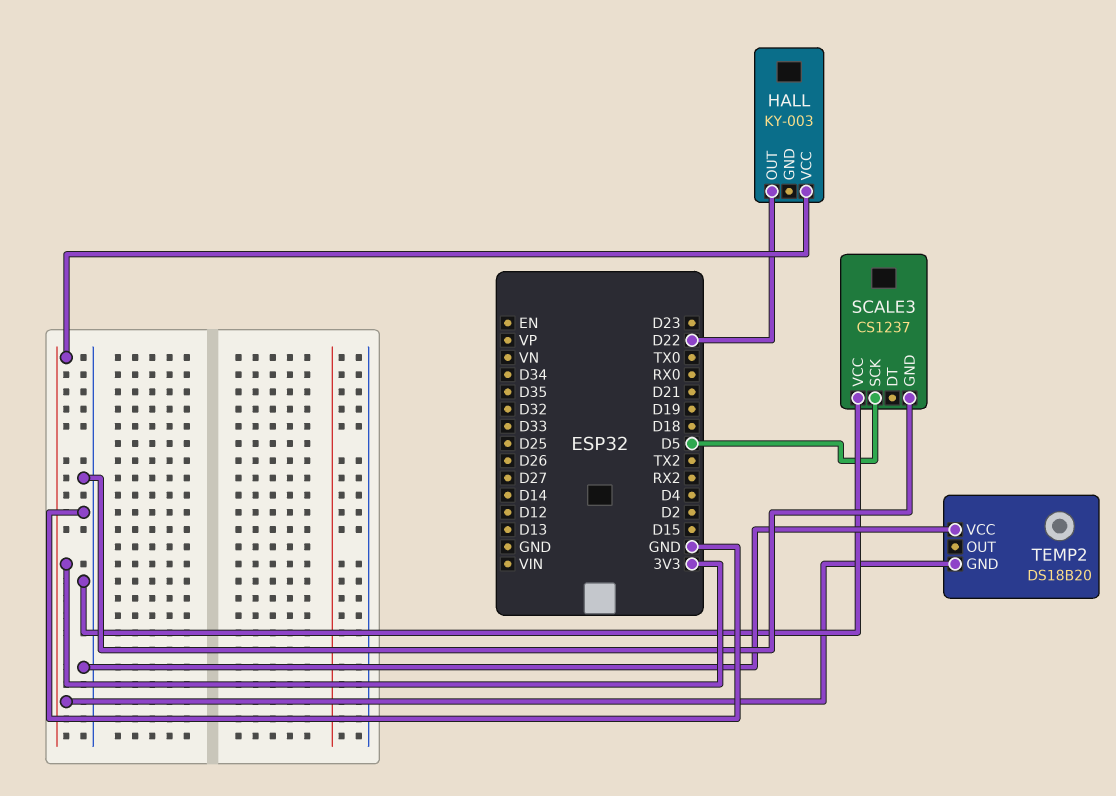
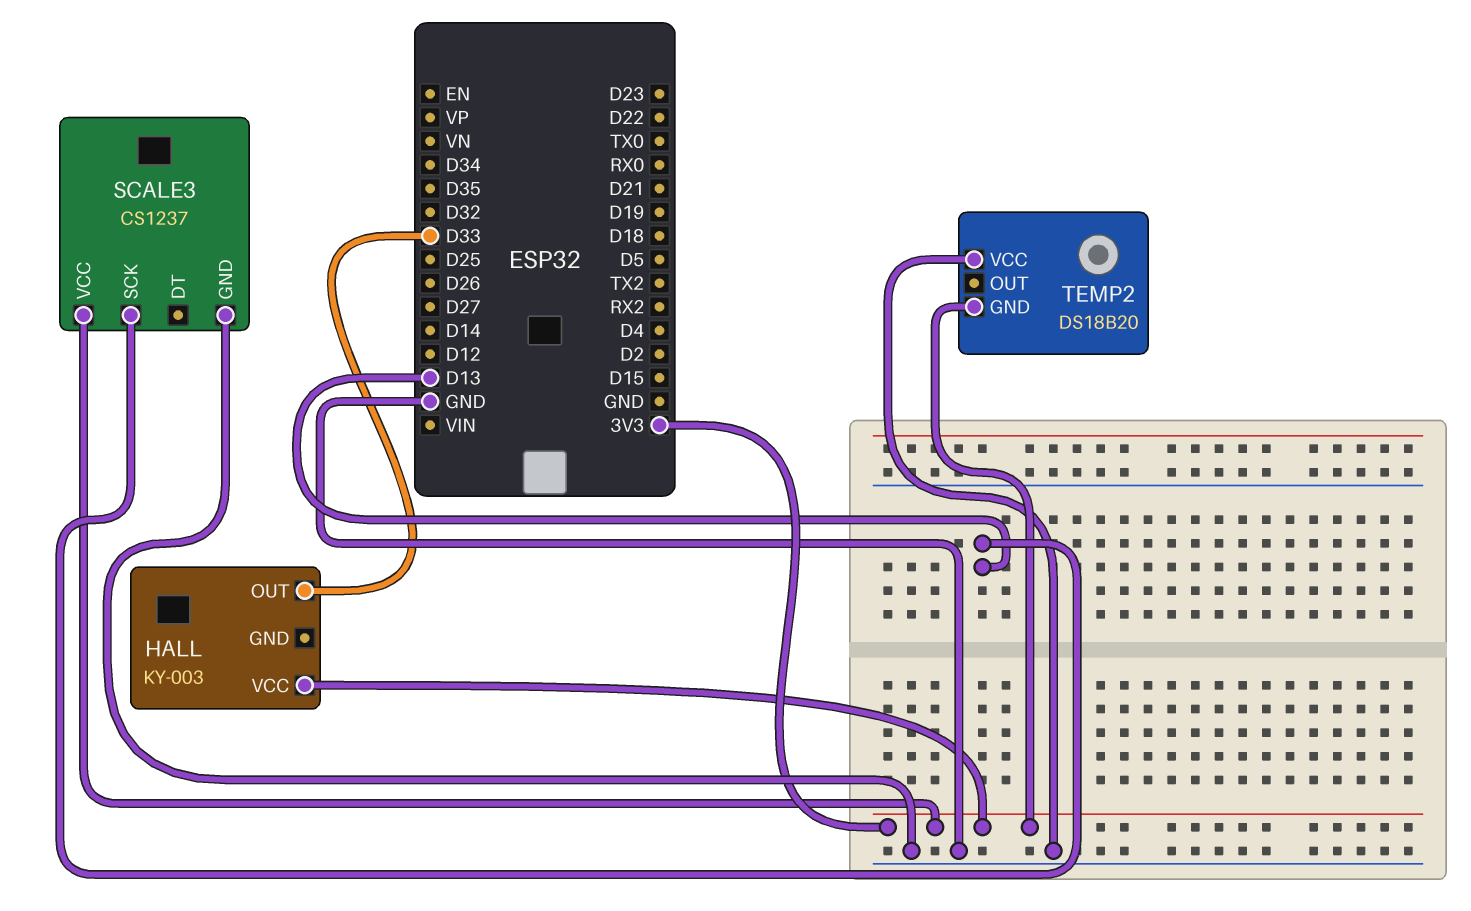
HALL pin OUT: D22 -> D33
SCALE3 pin SCK: D5 -> D13
SCALE3 pin VCC: GND -> 3V3

